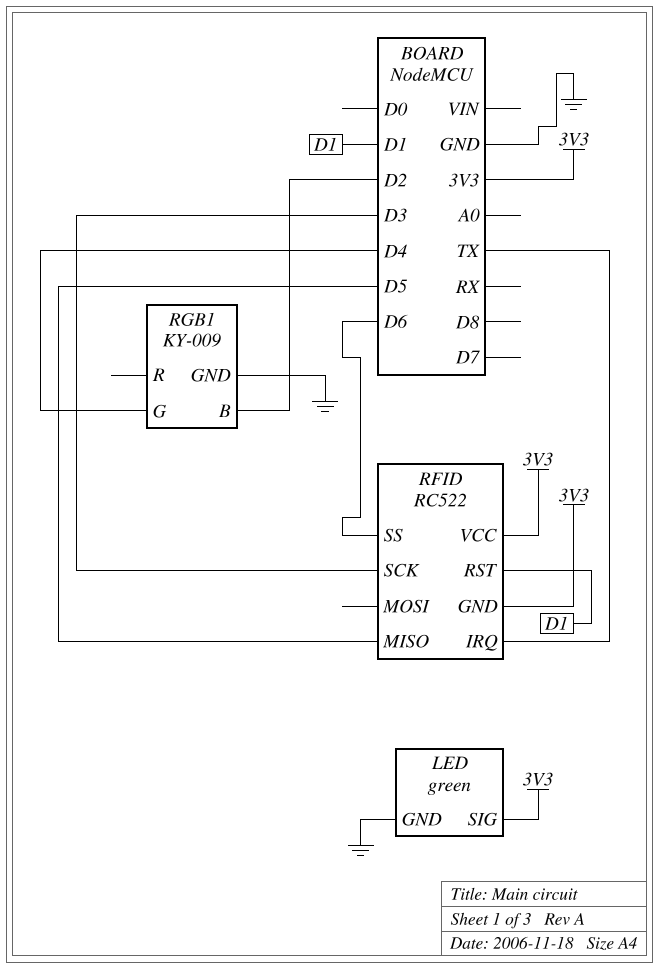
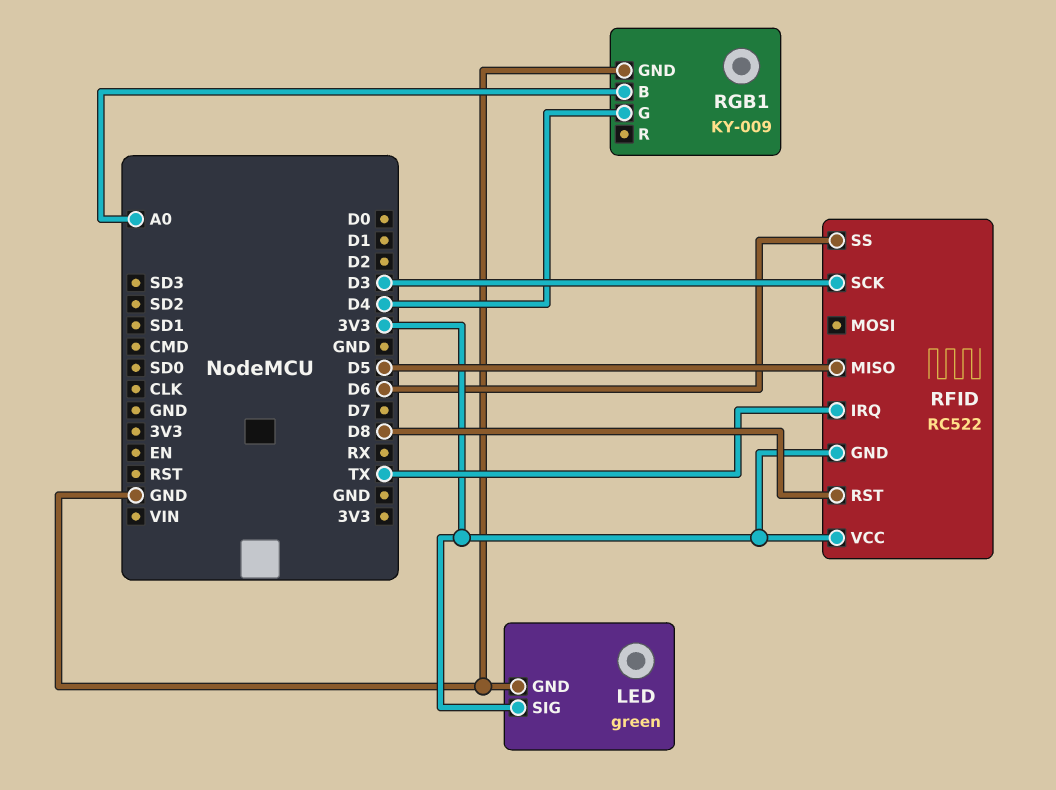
RFID pin RST: D1 -> D8
RGB1 pin B: D2 -> A0

